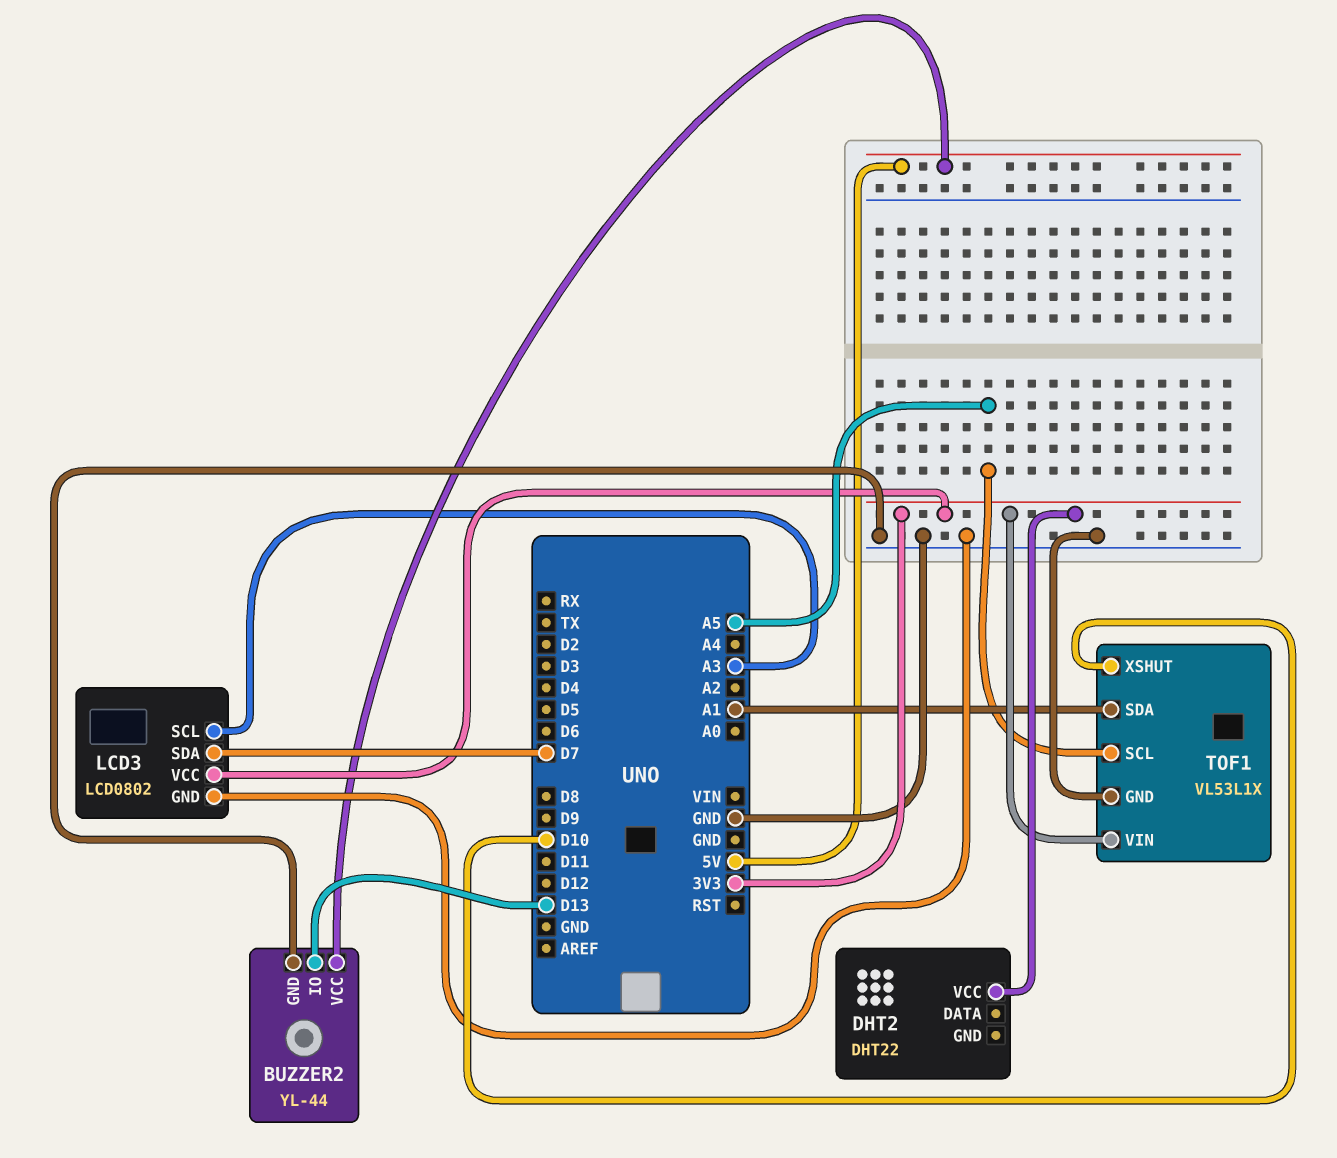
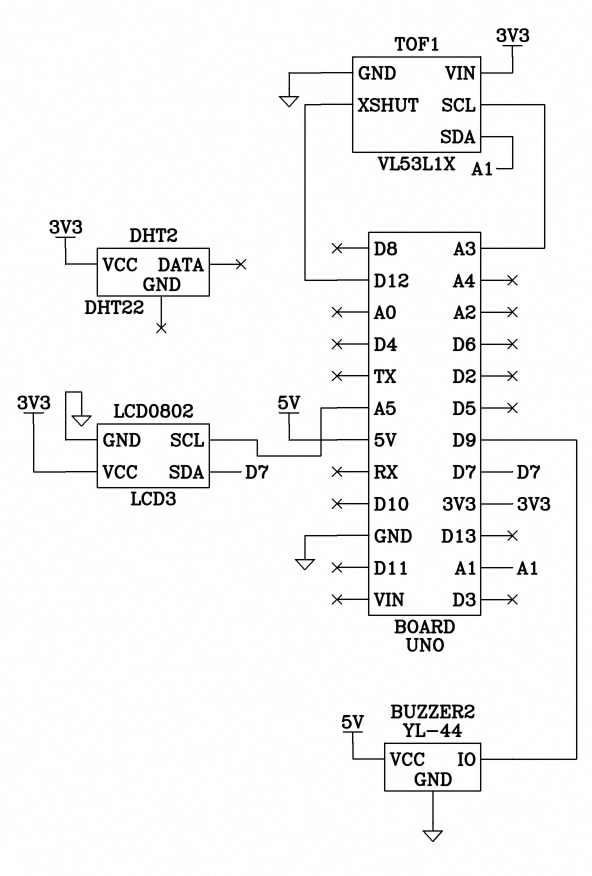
BUZZER2 pin IO: D13 -> D9
LCD3 pin SCL: A3 -> A5
TOF1 pin SCL: A5 -> A3
TOF1 pin XSHUT: D10 -> D12

